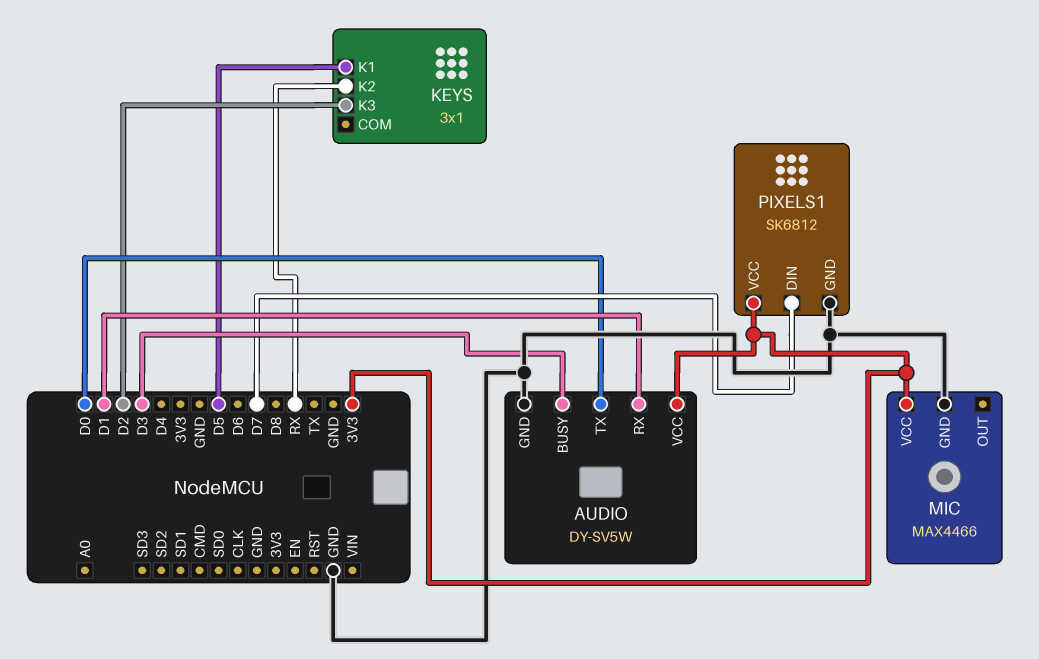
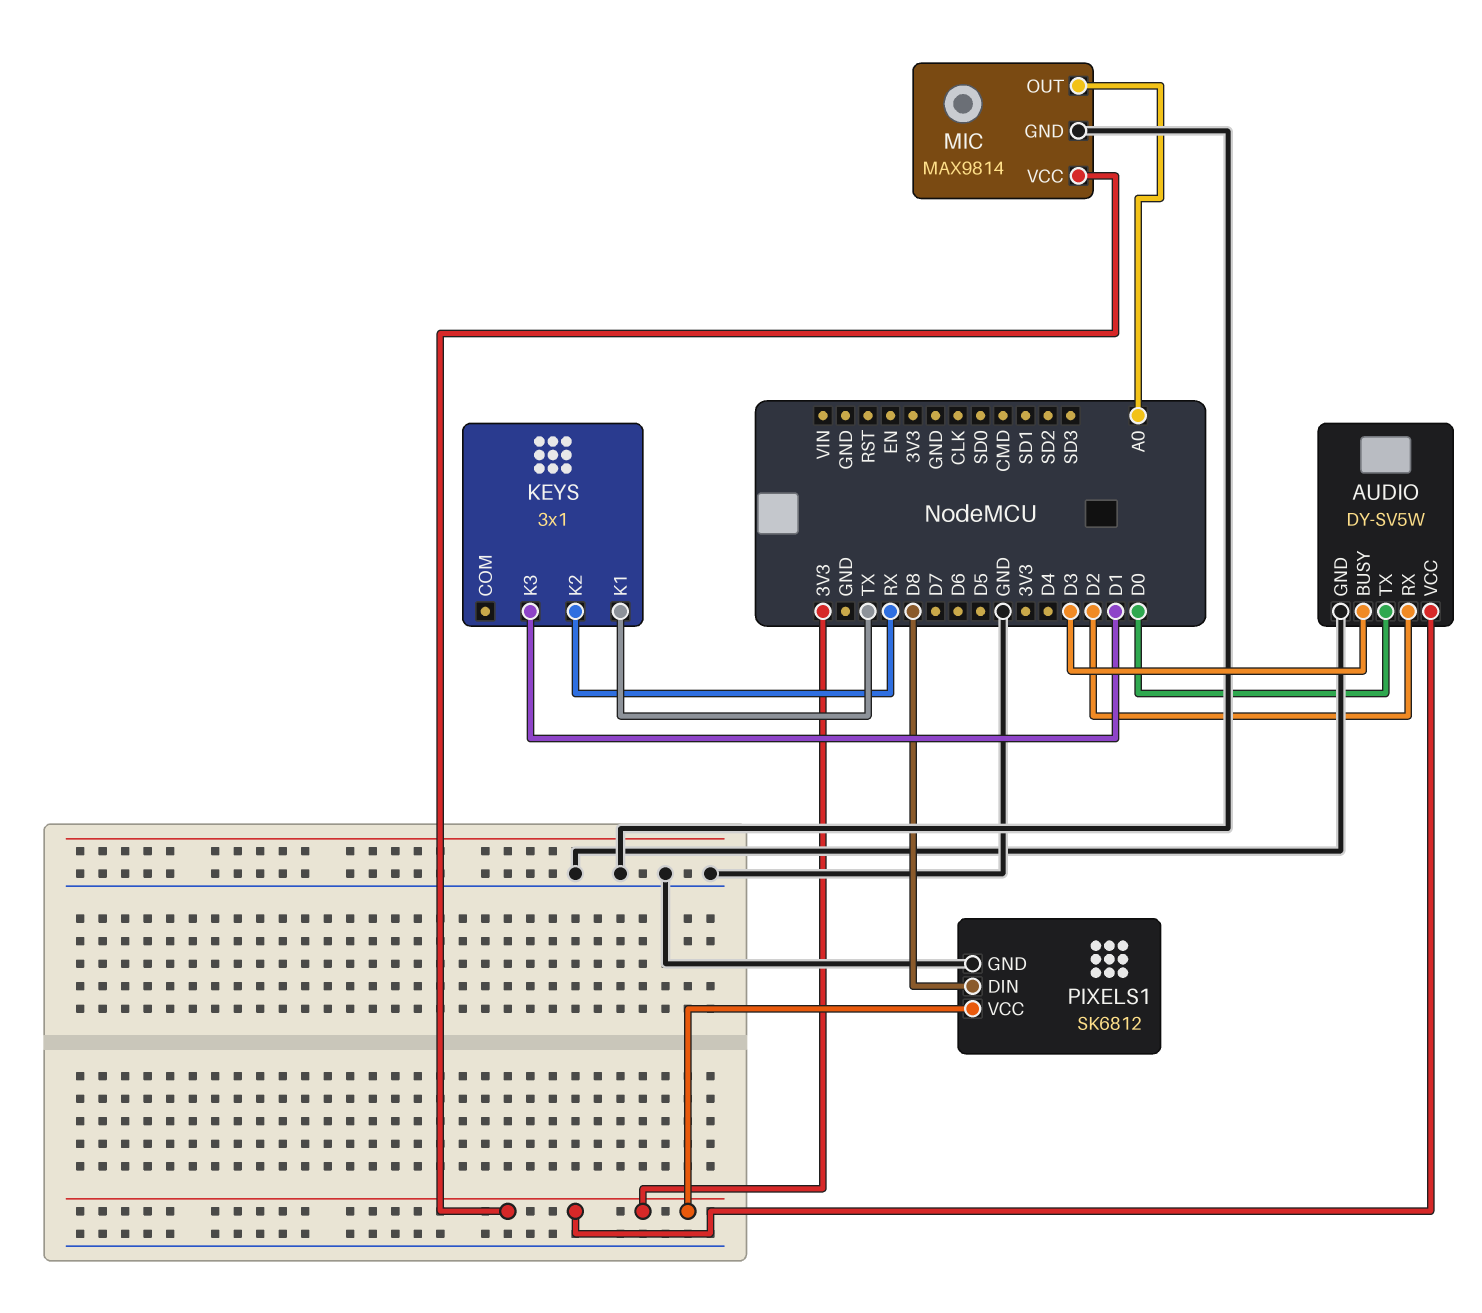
AUDIO pin RX: D1 -> D2
KEYS pin K1: D5 -> TX
KEYS pin K3: D2 -> D1
MIC: MAX4466 -> MAX9814
MIC pin OUT: none -> A0
PIXELS1 pin DIN: D7 -> D8

